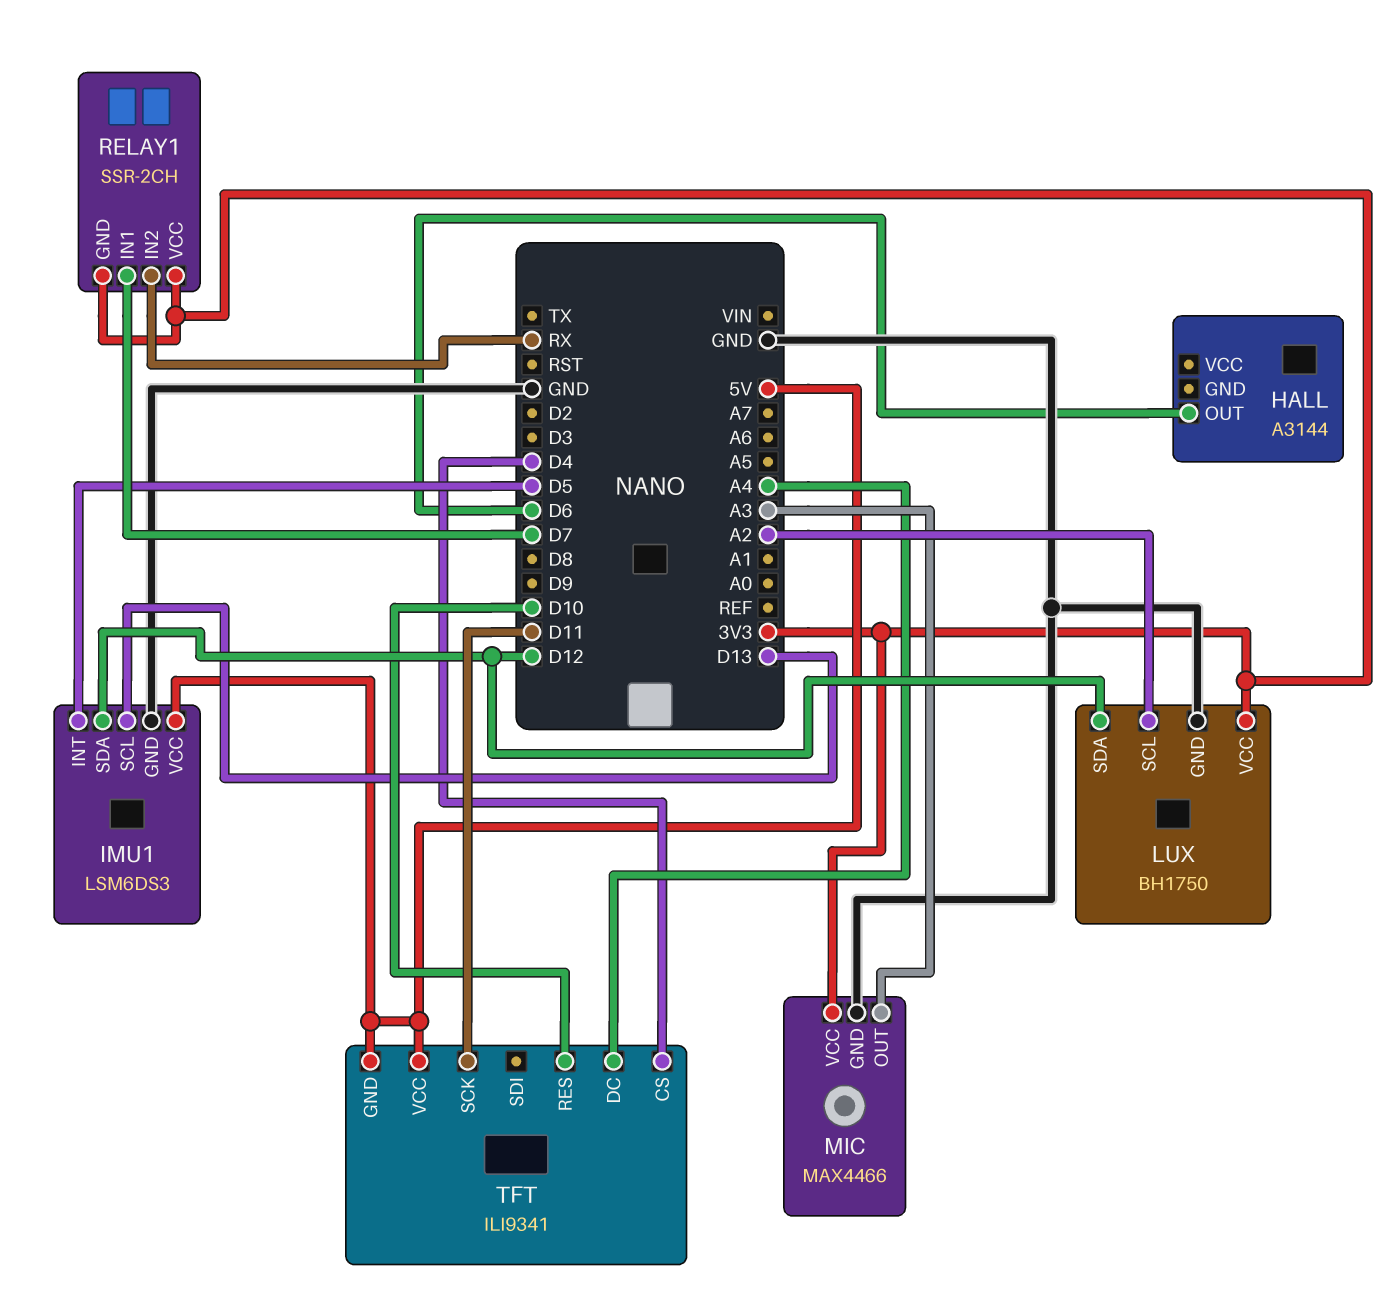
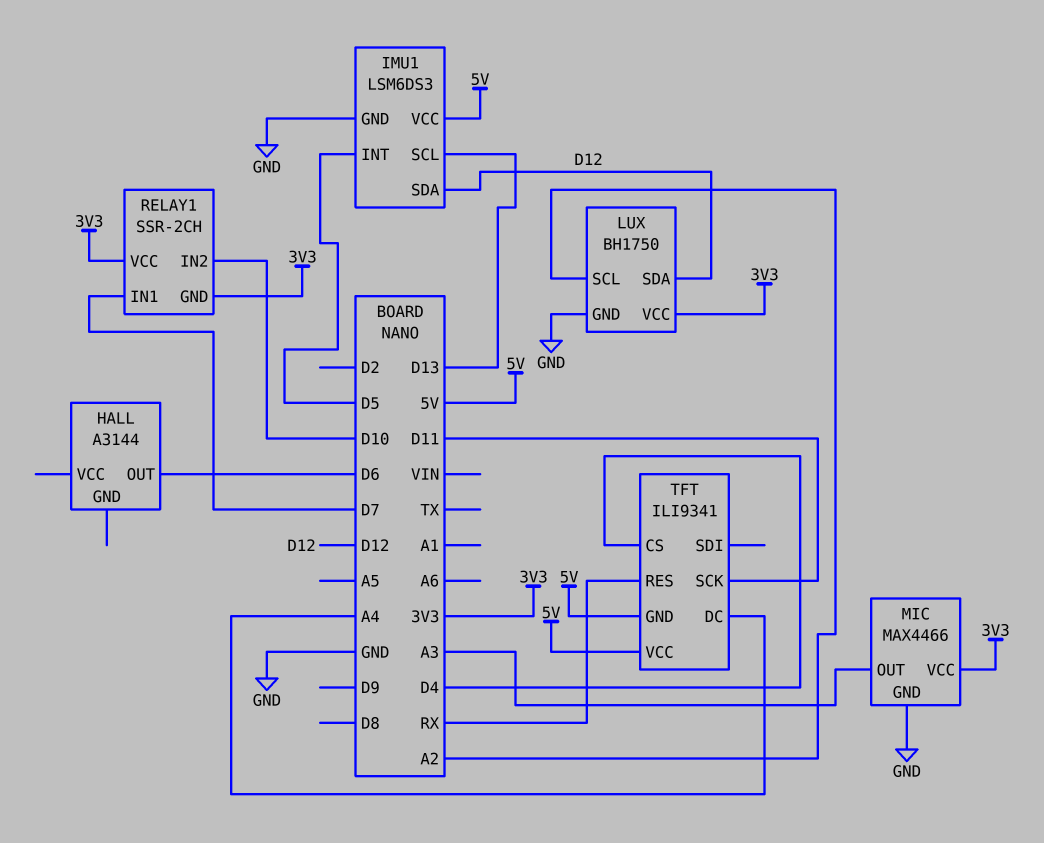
RELAY1 pin IN2: RX -> D10
TFT pin RES: D10 -> RX

